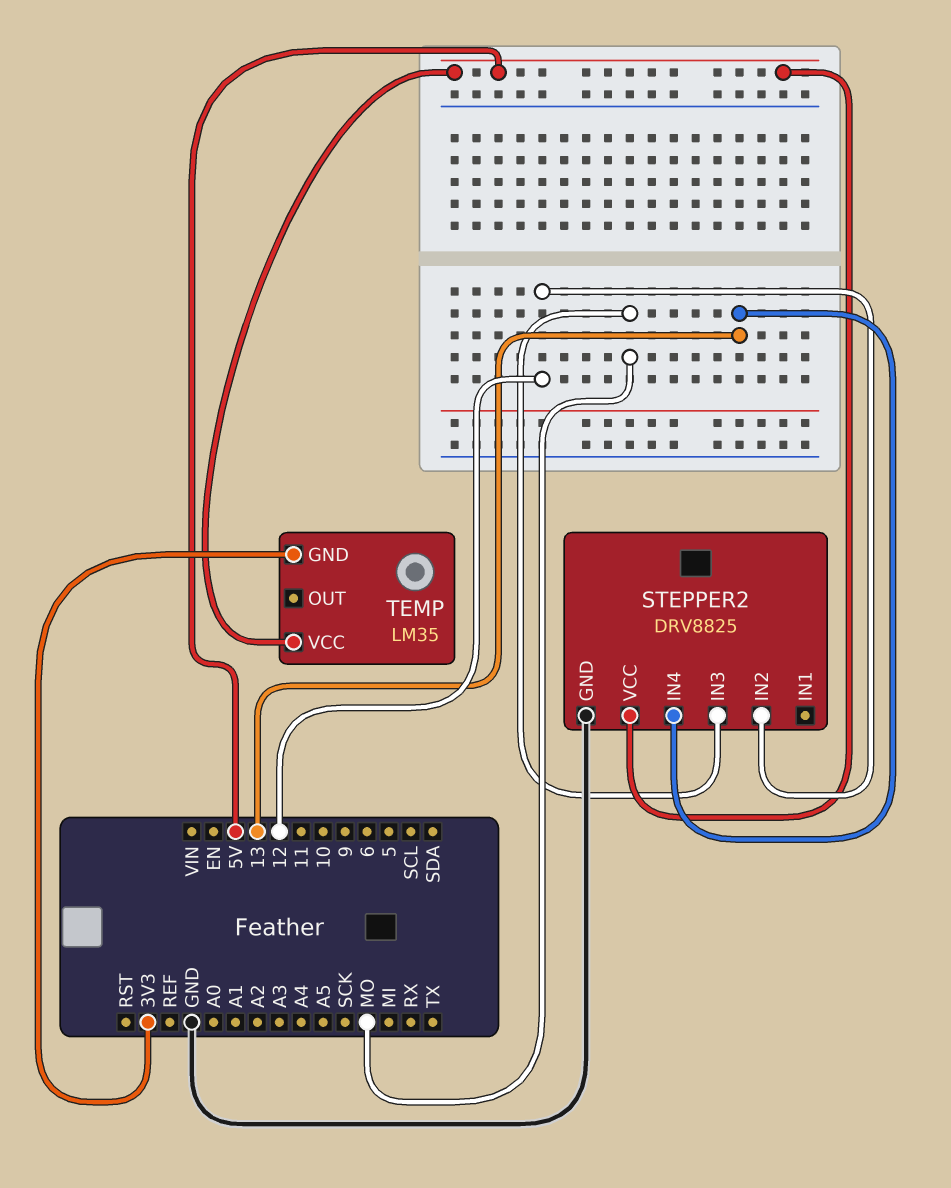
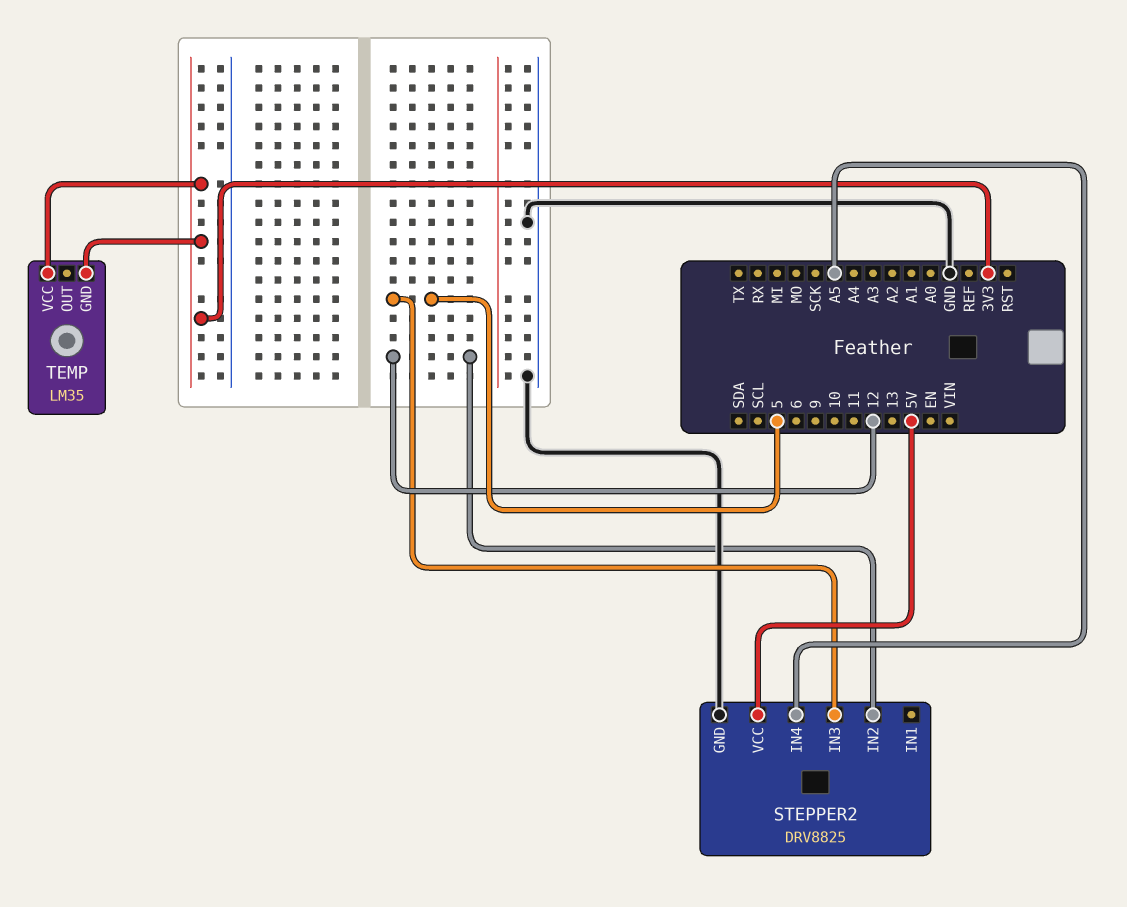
STEPPER2 pin IN3: MO -> 5
STEPPER2 pin IN4: 13 -> A5
TEMP pin VCC: 5V -> 3V3

